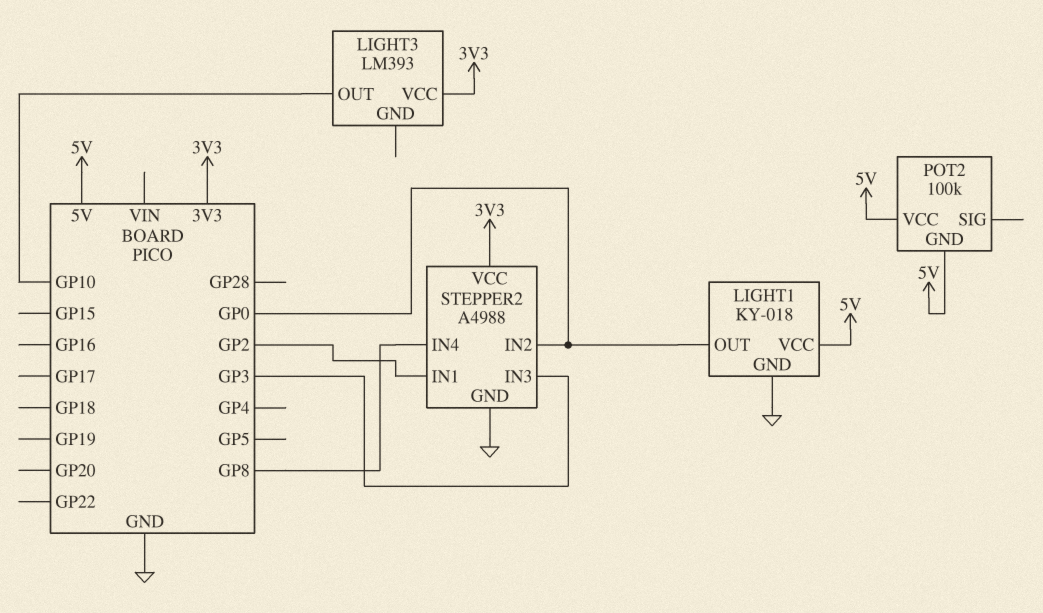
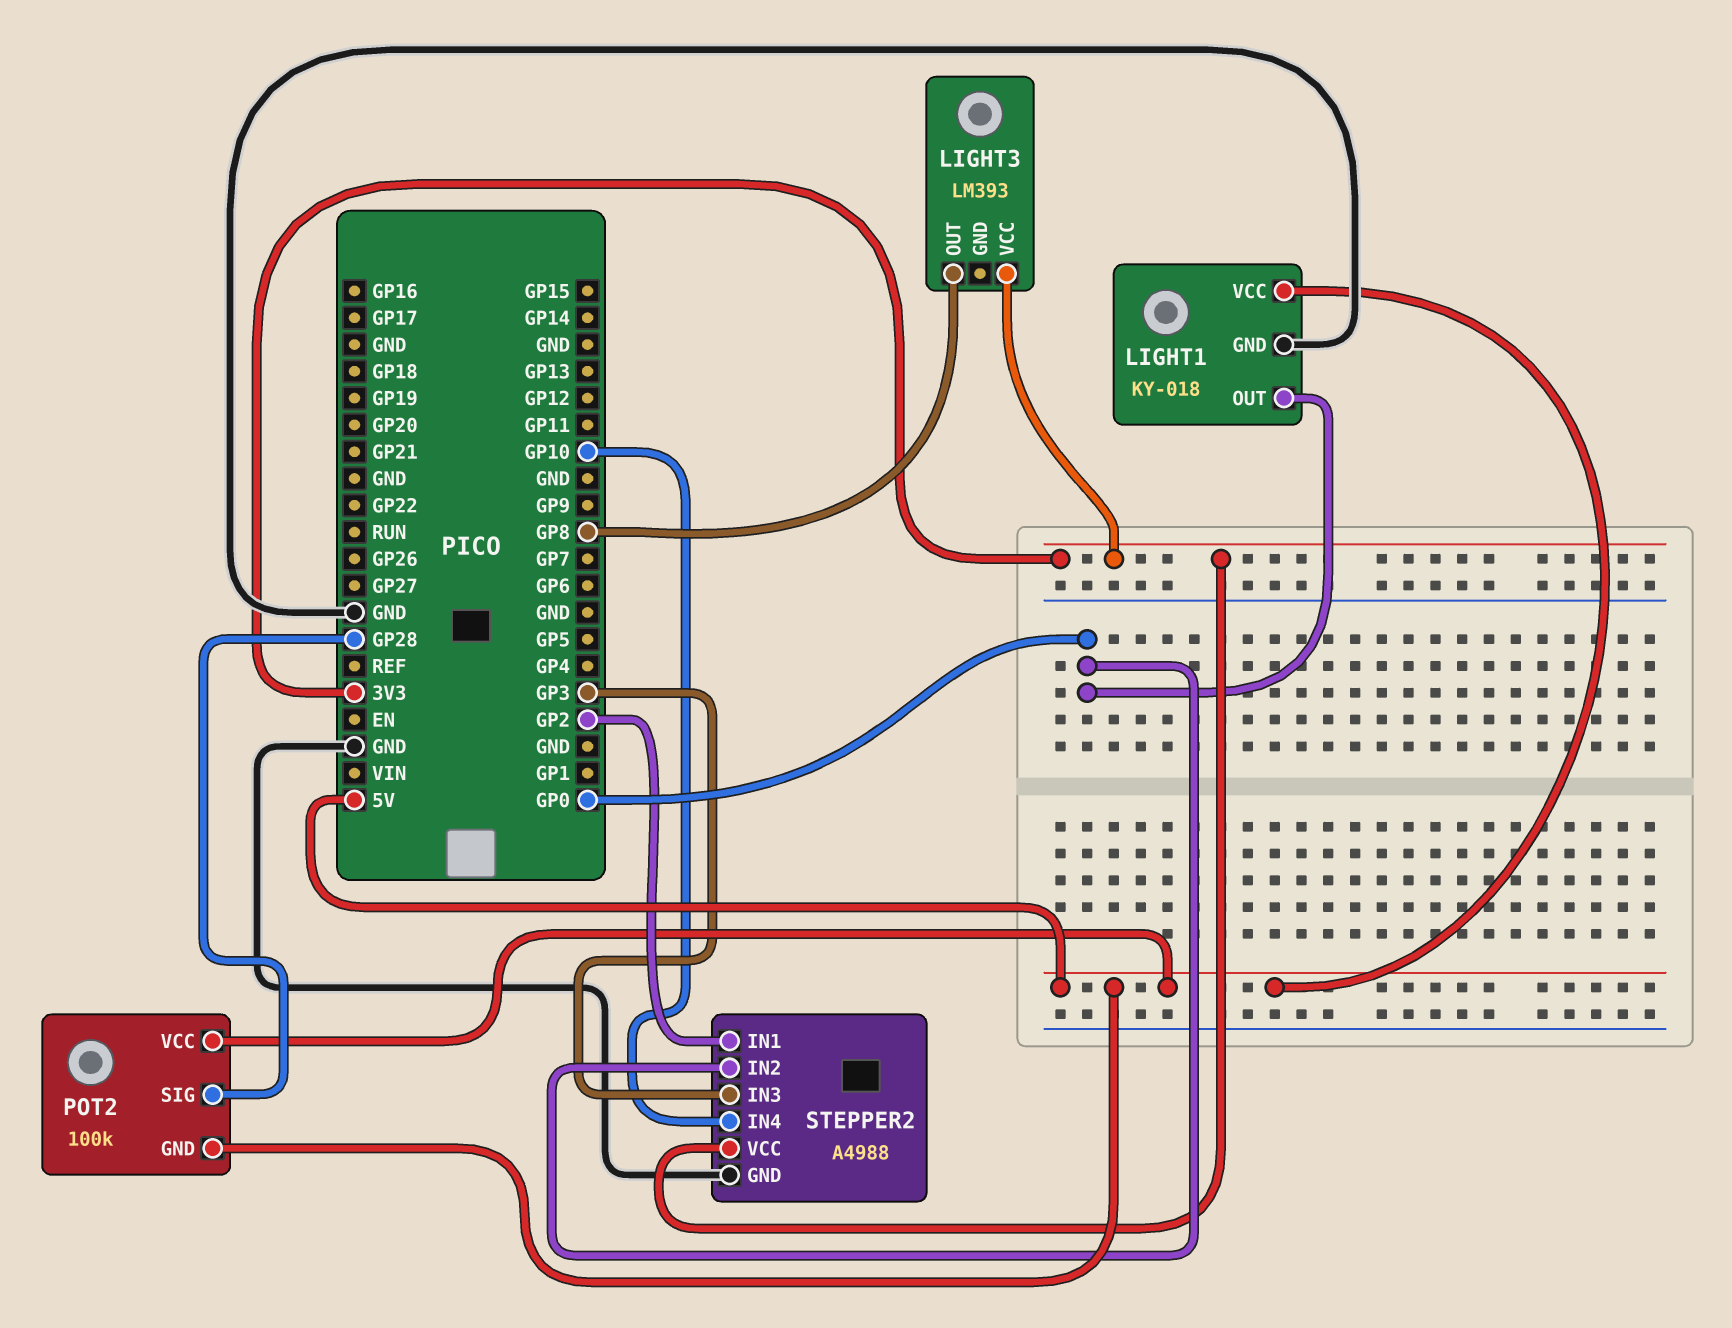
LIGHT3 pin OUT: GP10 -> GP8
POT2 pin SIG: none -> GP28
STEPPER2 pin IN4: GP8 -> GP10

